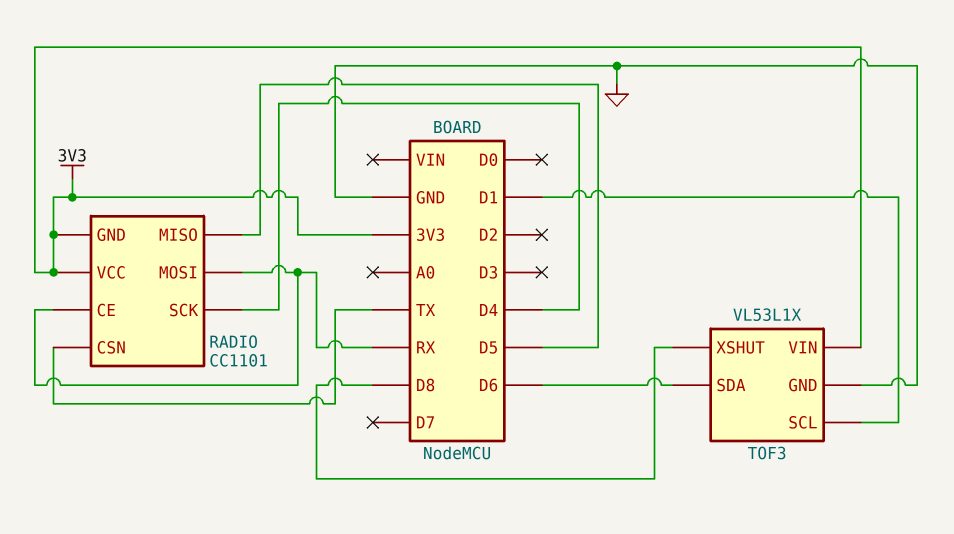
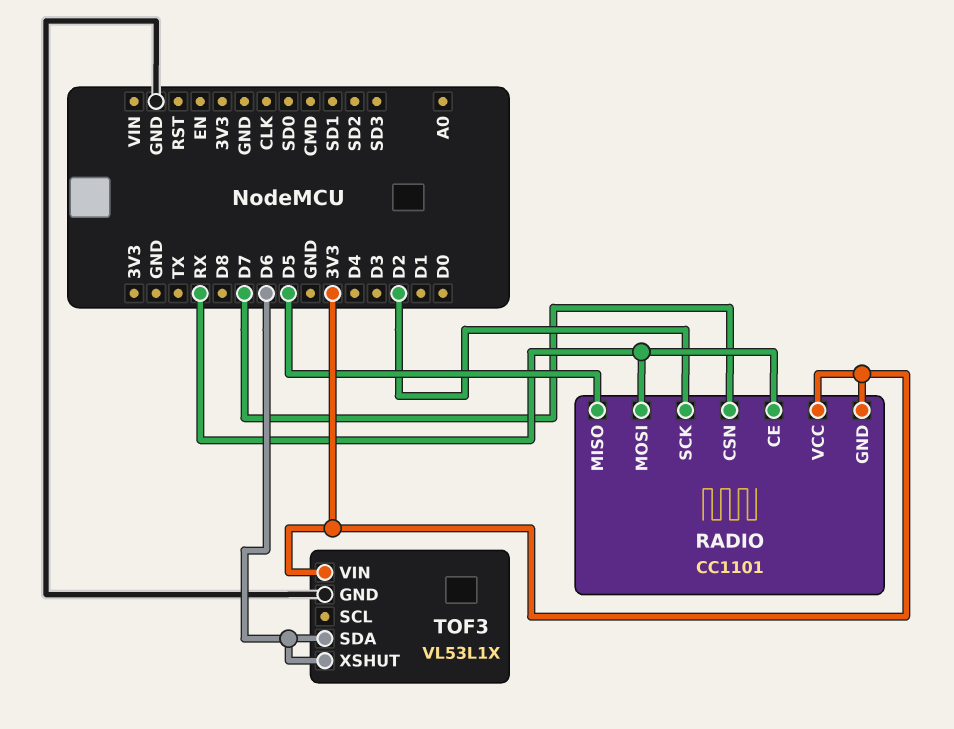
RADIO pin CSN: TX -> D7
RADIO pin SCK: D4 -> D2
TOF3 pin SCL: D1 -> none
TOF3 pin XSHUT: D8 -> D6

